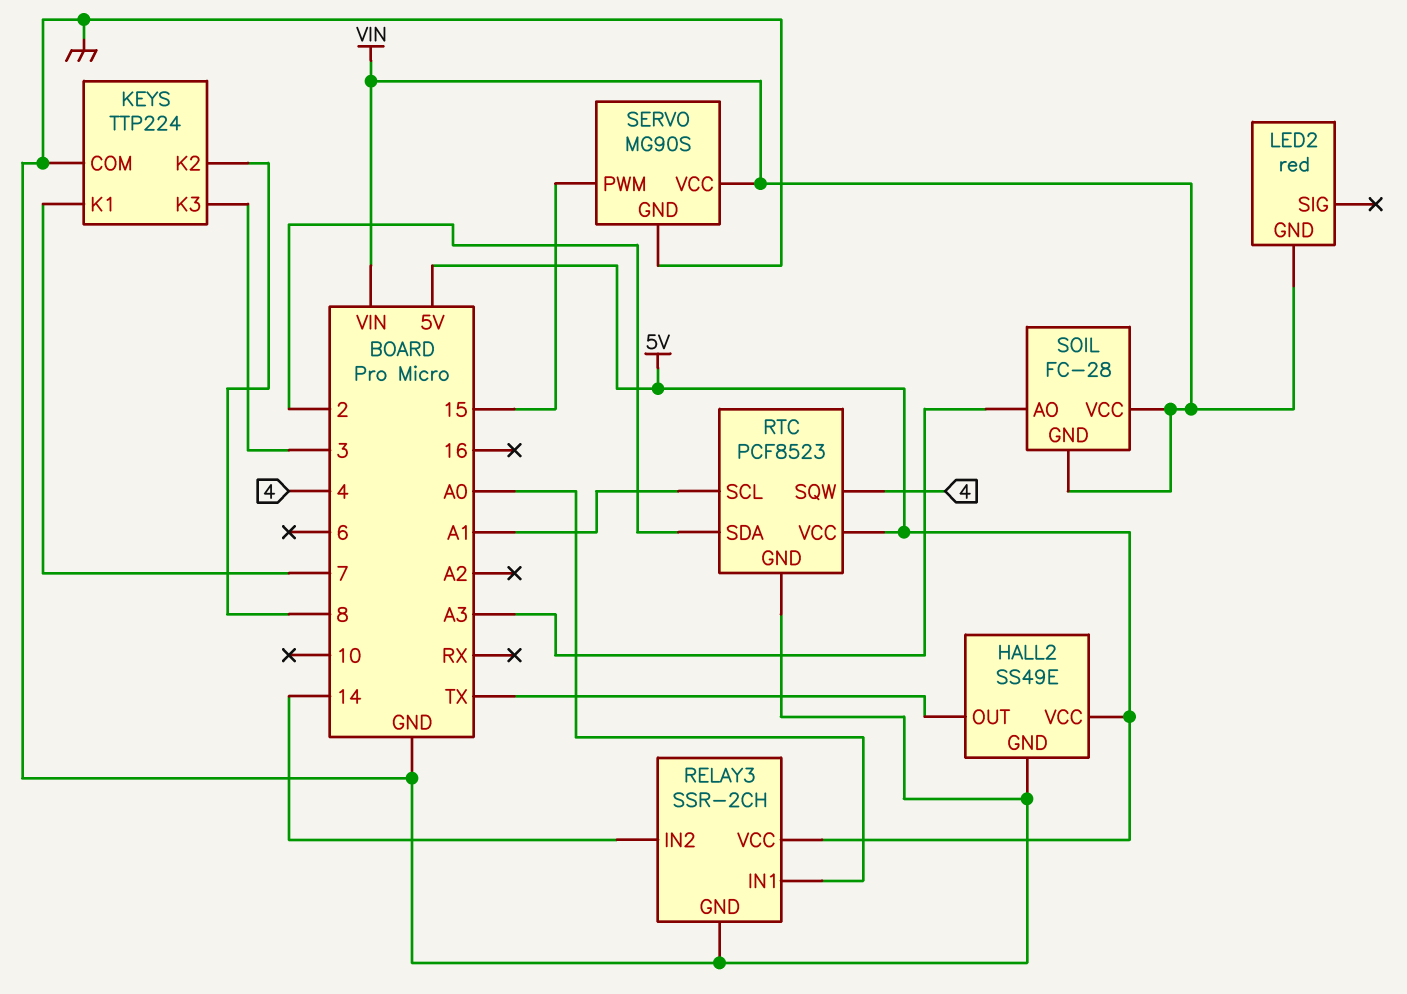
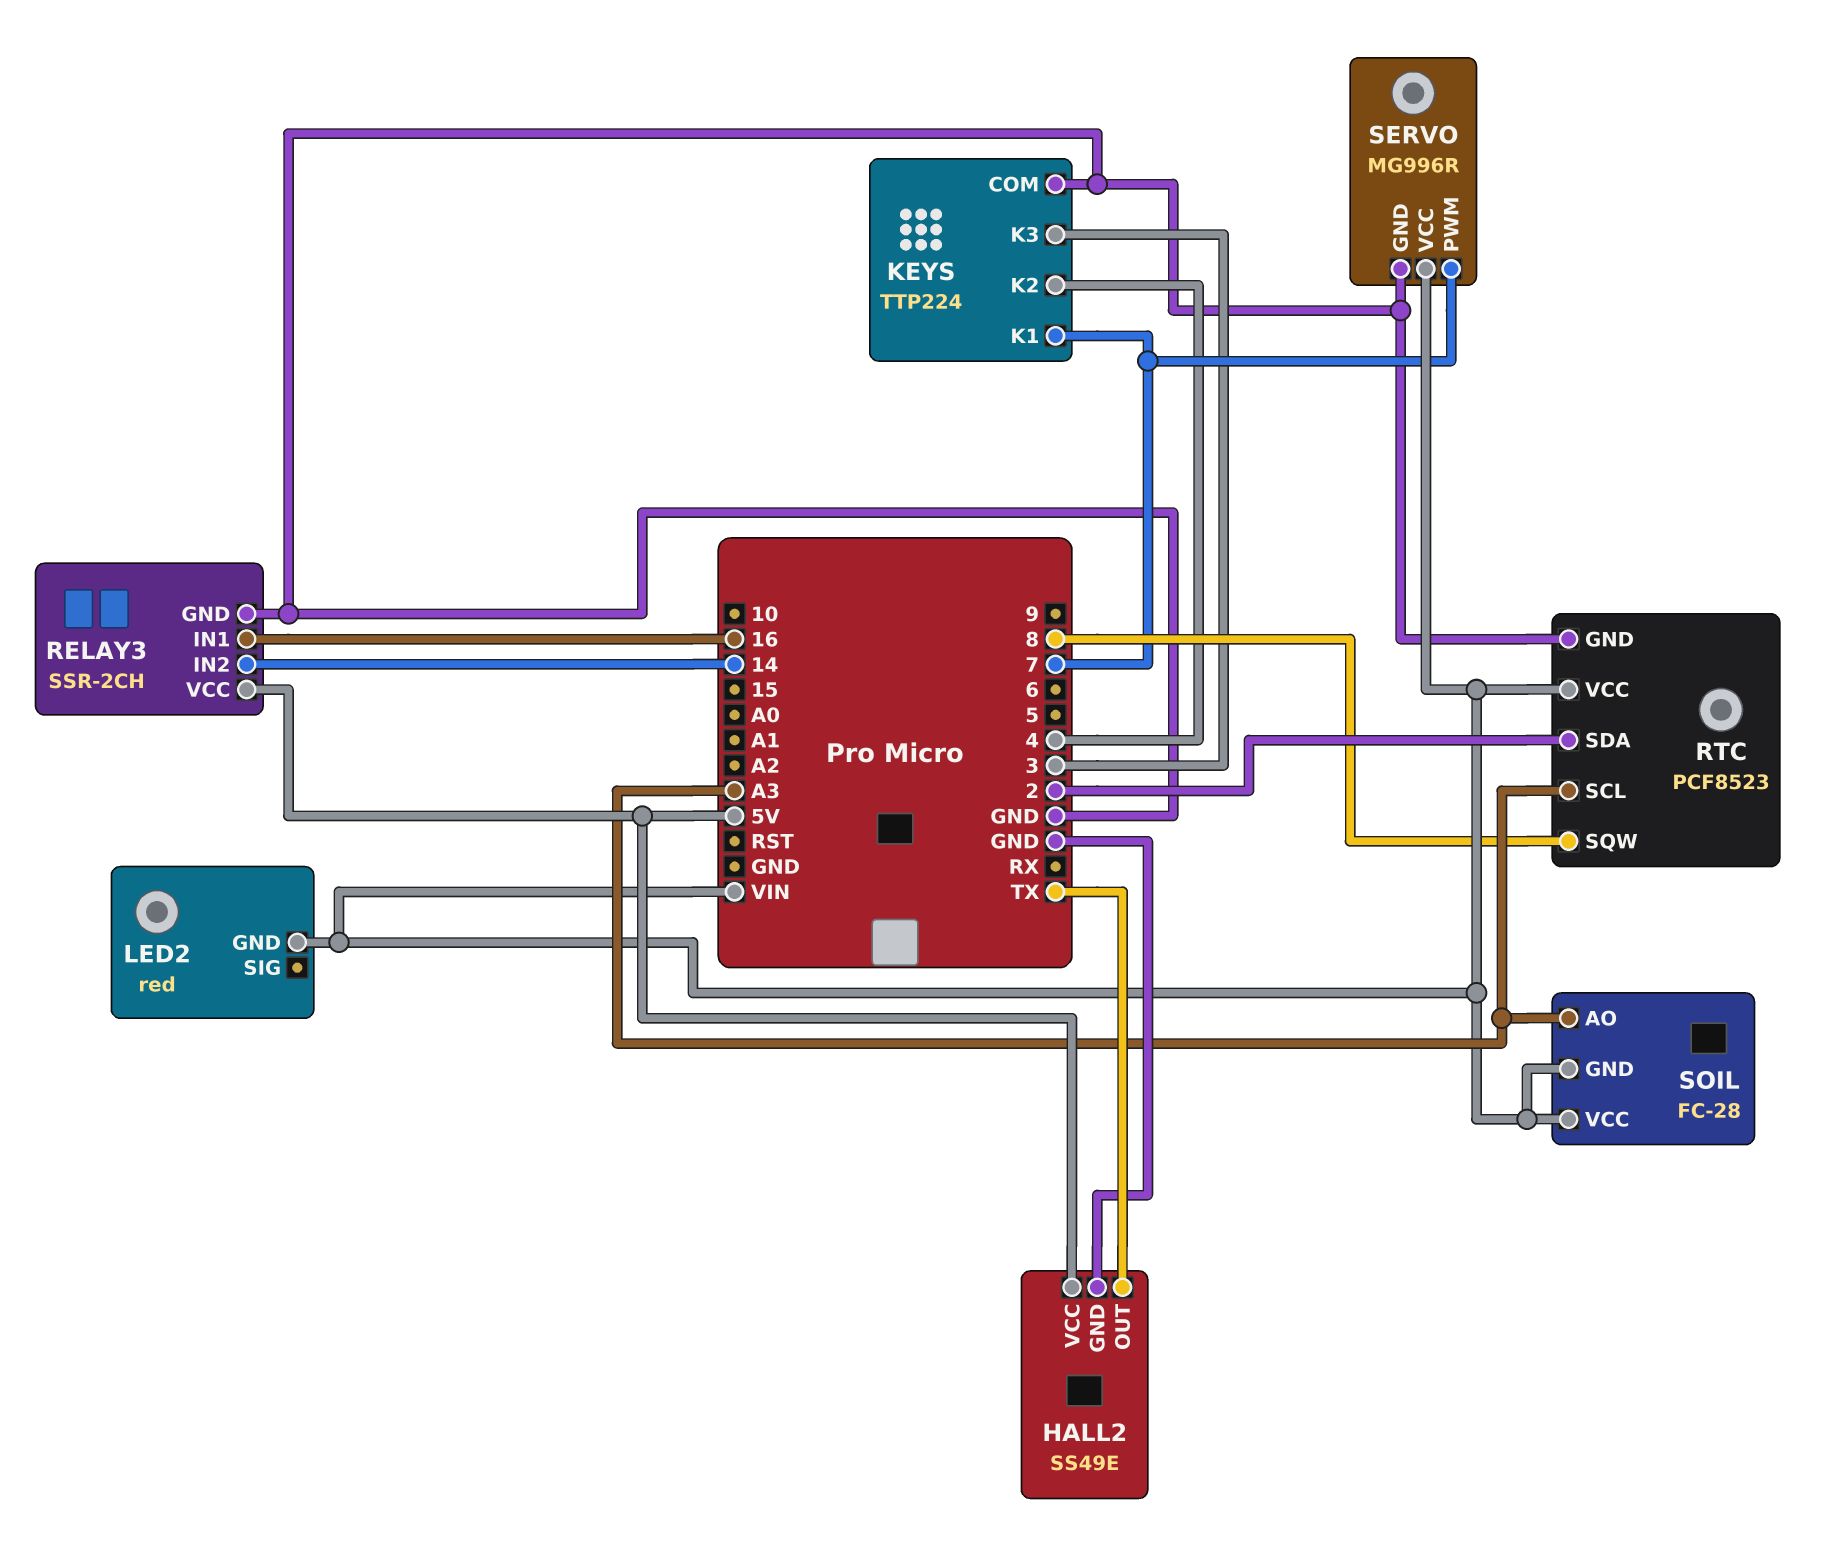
KEYS pin K2: 8 -> 4
RELAY3 pin IN1: A0 -> 16
RTC pin SCL: A1 -> A3
RTC pin SQW: 4 -> 8
RTC pin VCC: 5V -> VIN
SERVO: MG90S -> MG996R
SERVO pin PWM: 15 -> 7

